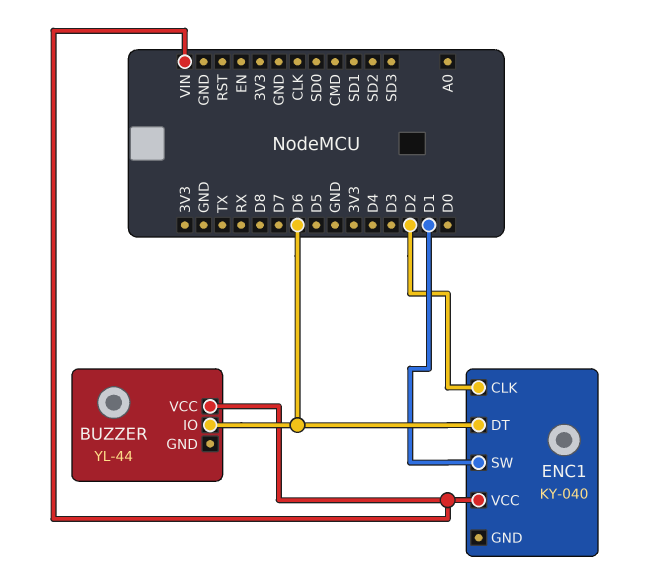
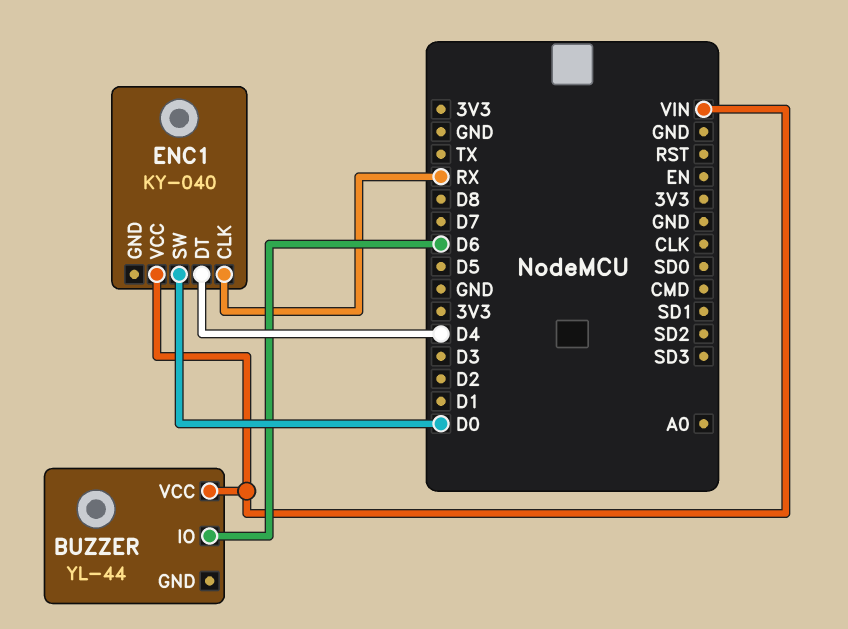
ENC1 pin CLK: D2 -> RX
ENC1 pin DT: D6 -> D4
ENC1 pin SW: D1 -> D0

